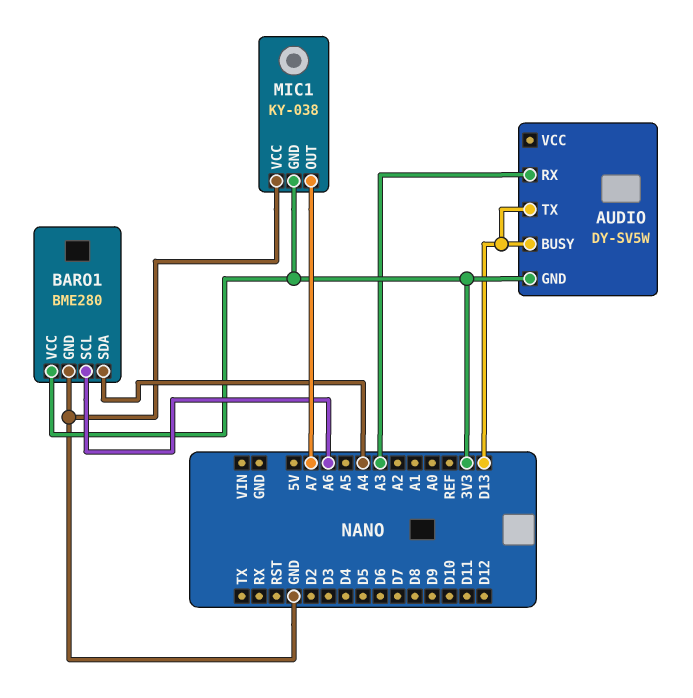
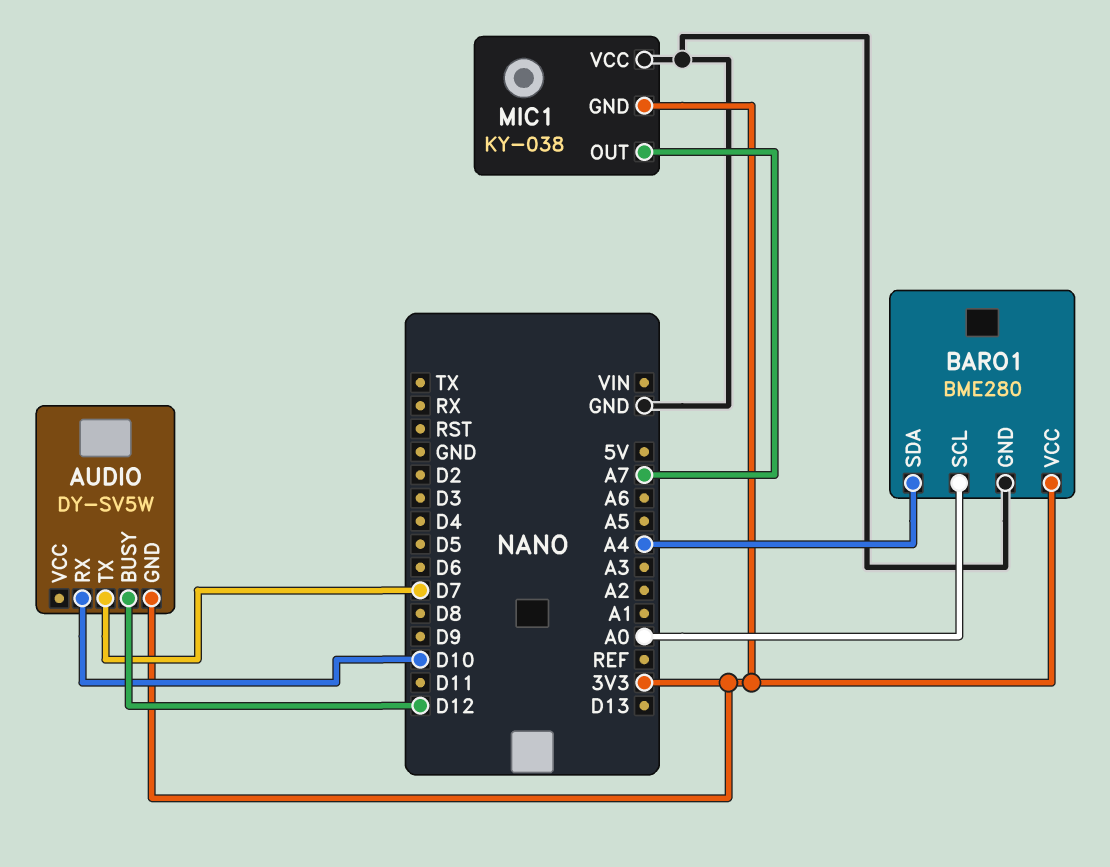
AUDIO pin BUSY: D13 -> D12
AUDIO pin RX: A3 -> D10
AUDIO pin TX: D13 -> D7
BARO1 pin SCL: A6 -> A0

